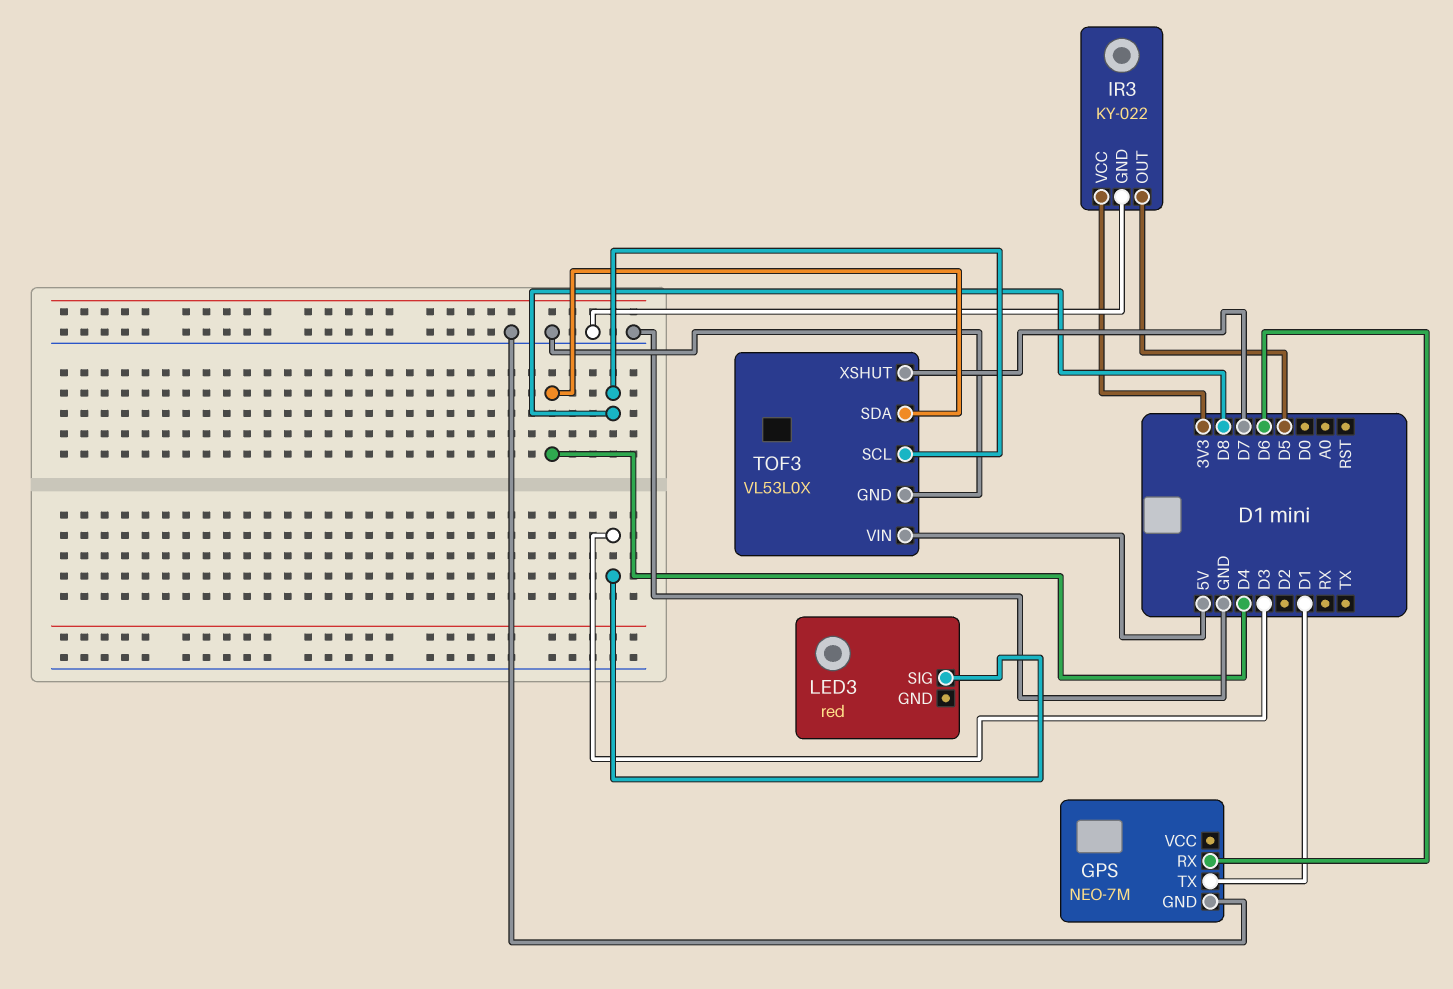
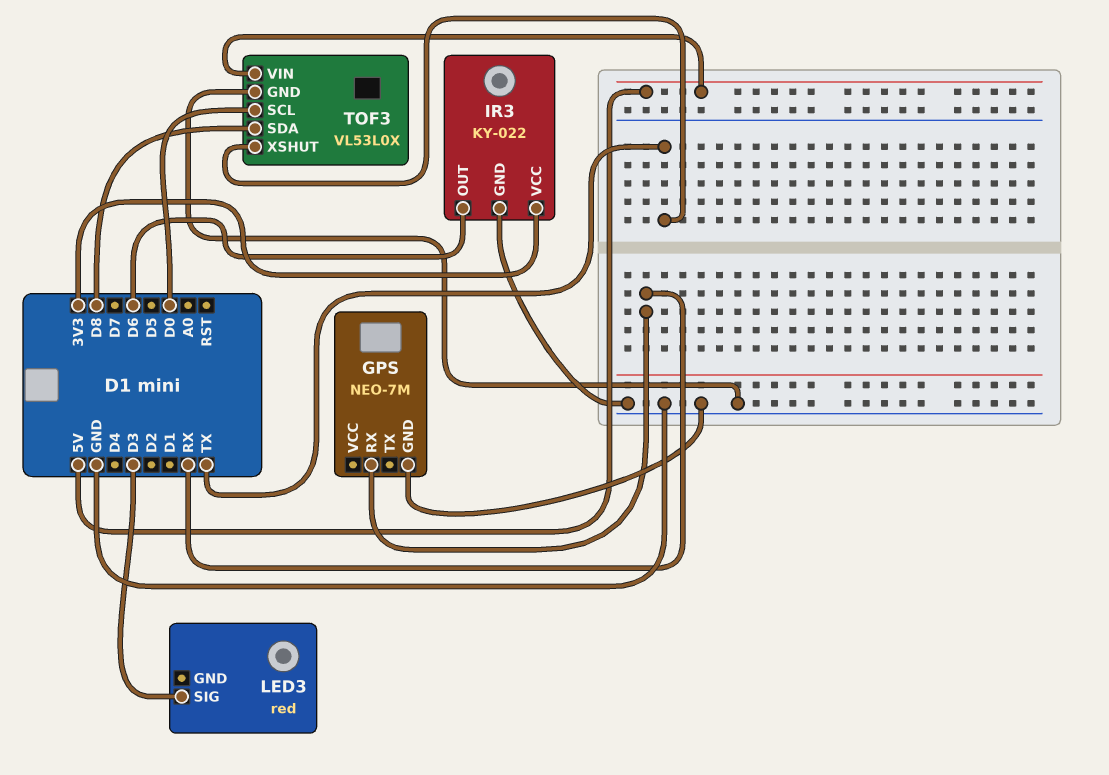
GPS pin RX: D6 -> RX
GPS pin TX: D1 -> none
IR3 pin OUT: D5 -> D6
TOF3 pin SCL: D8 -> D0
TOF3 pin SDA: D4 -> D8
TOF3 pin XSHUT: D7 -> TX

